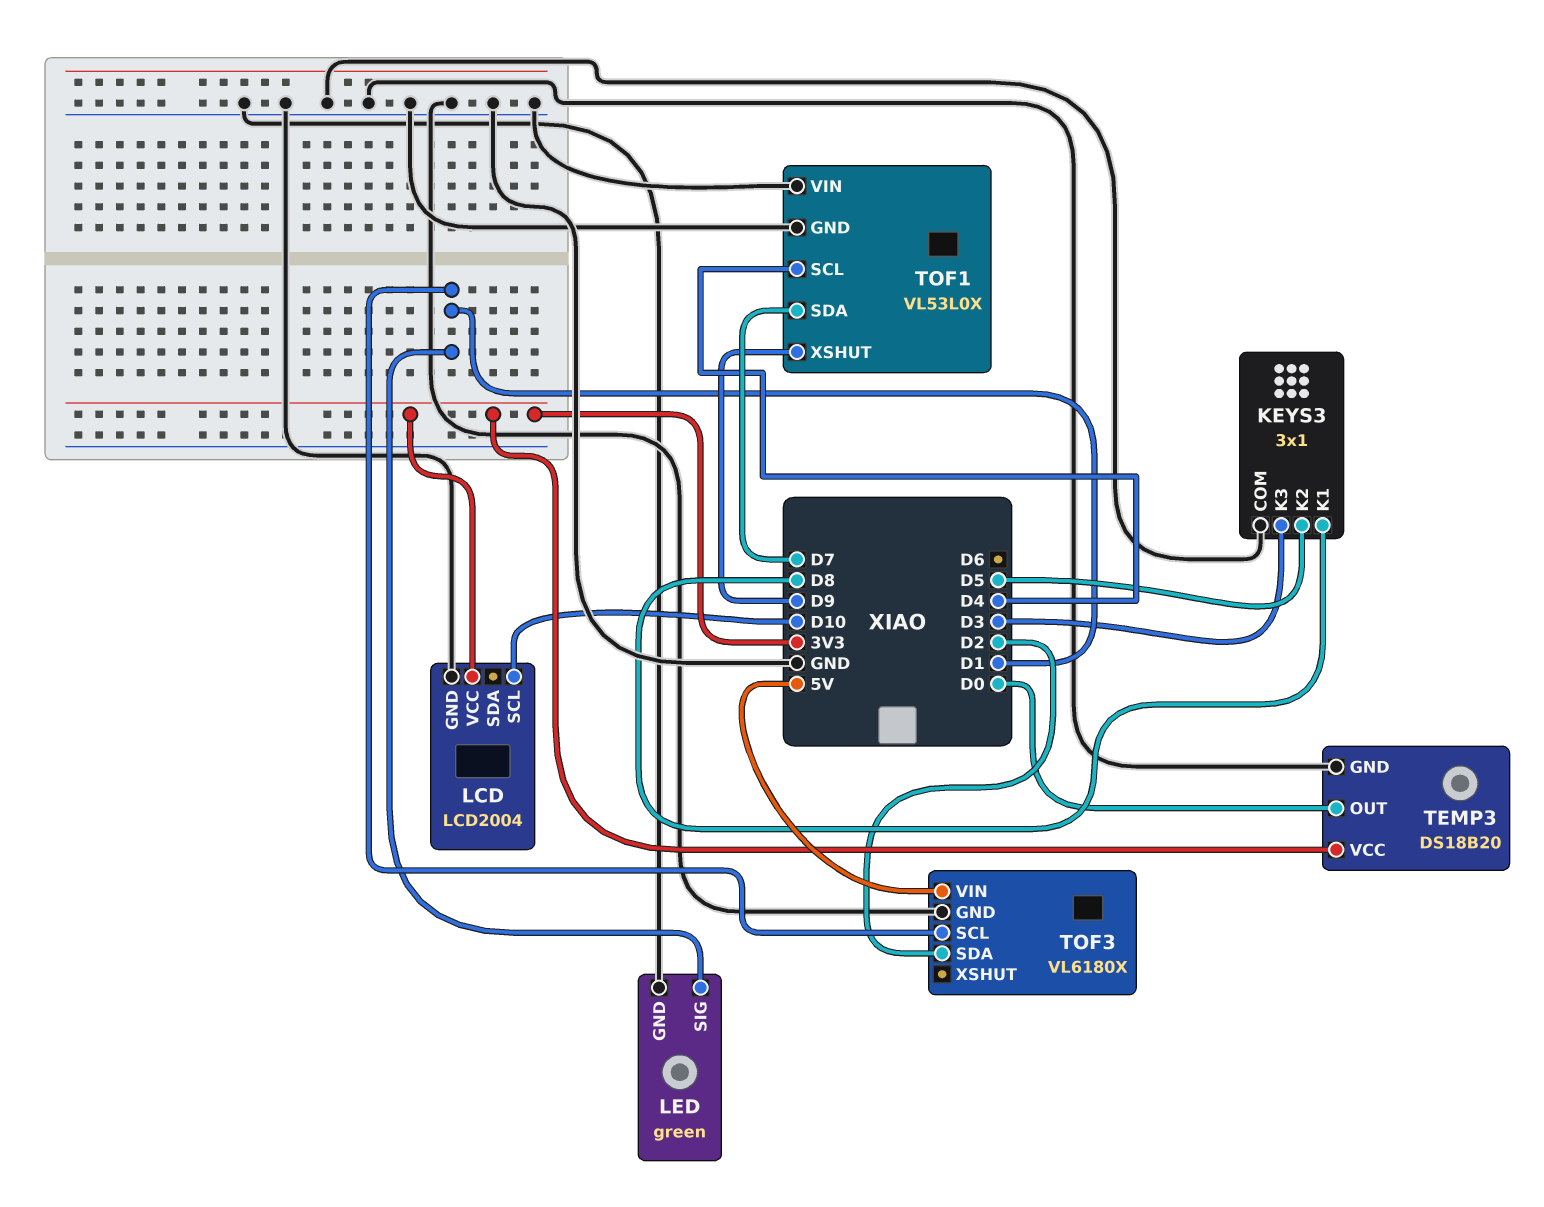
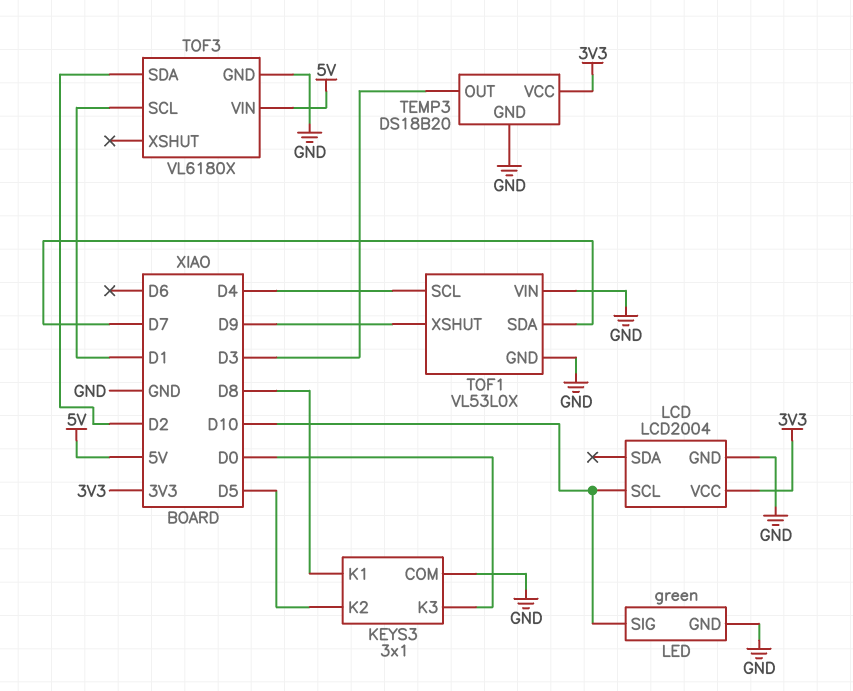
KEYS3 pin K3: D3 -> D0
LED pin SIG: D1 -> D10
TEMP3 pin OUT: D0 -> D3

